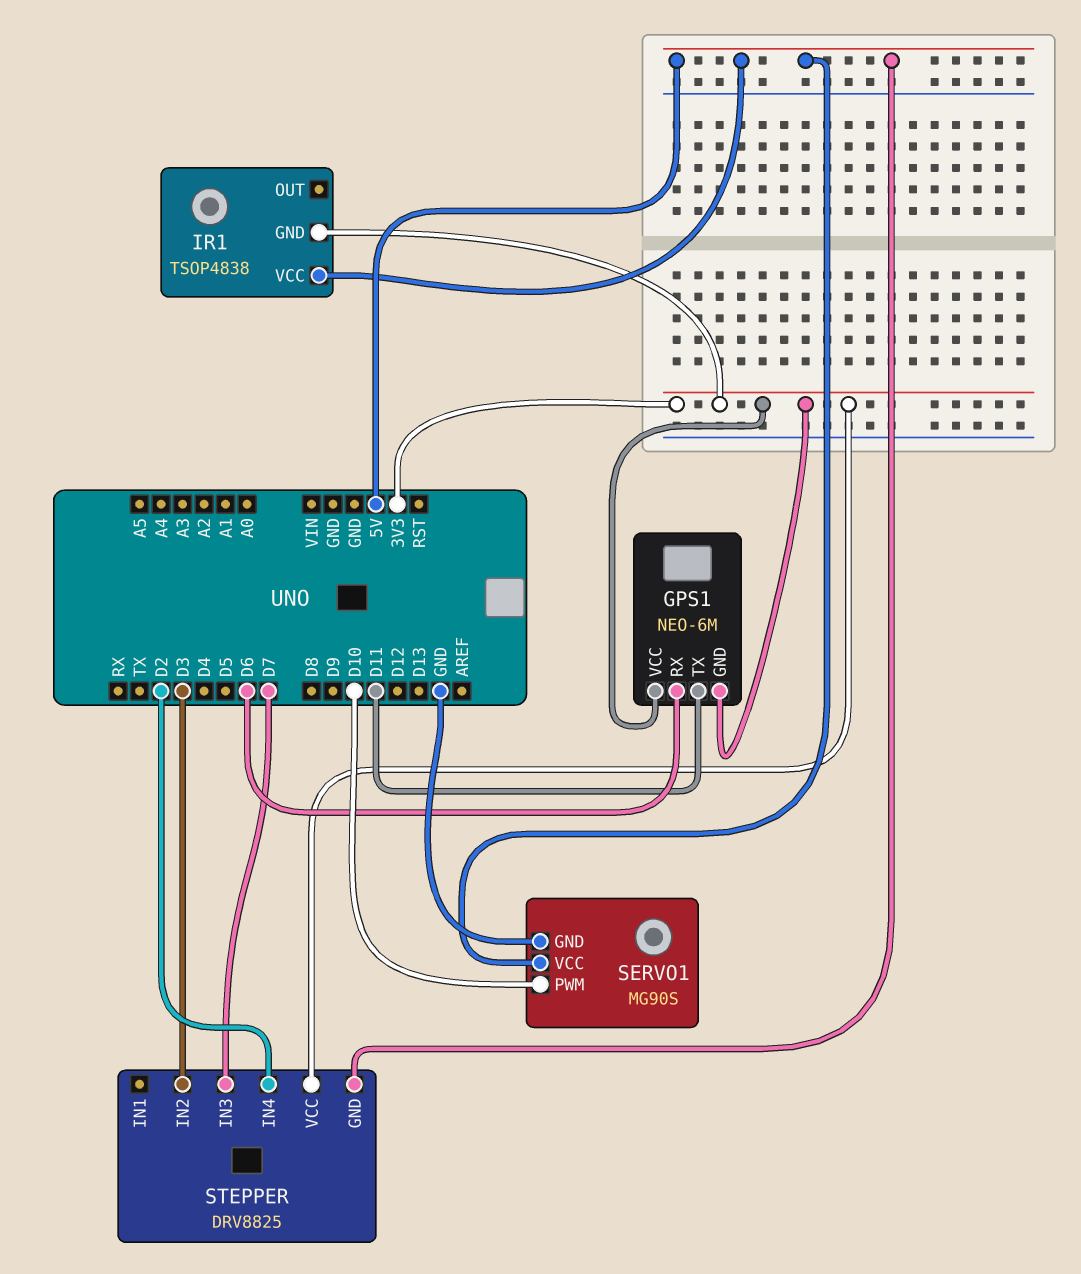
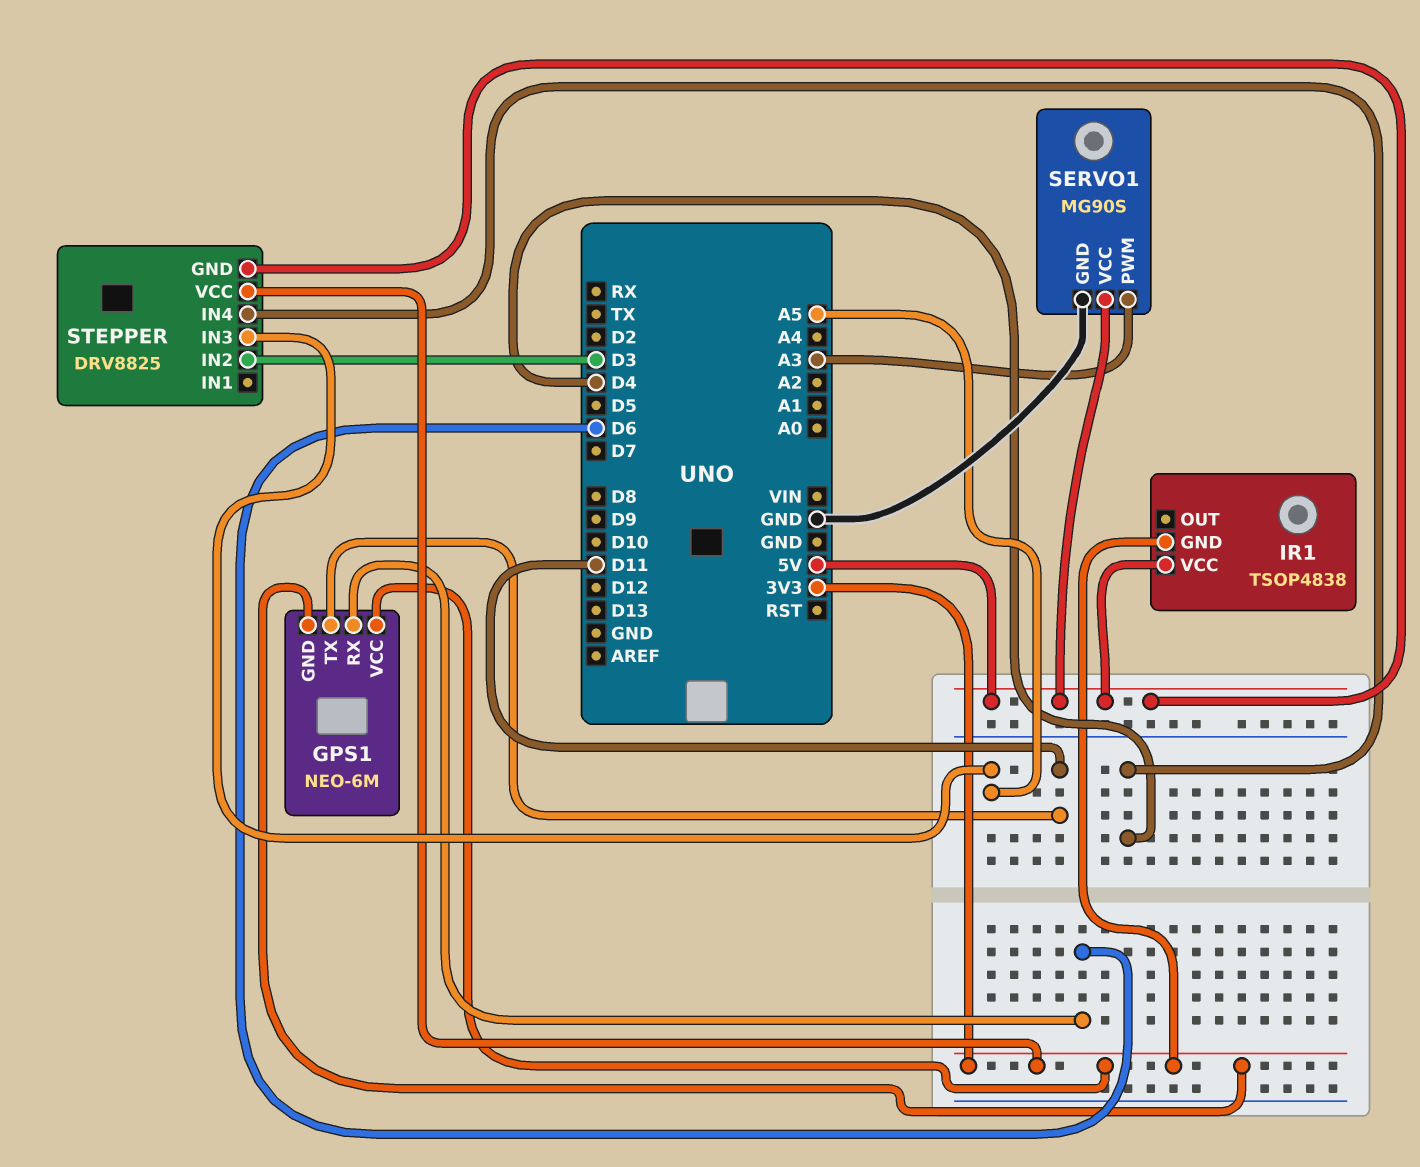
SERVO1 pin PWM: D10 -> A3
STEPPER pin IN3: D7 -> A5
STEPPER pin IN4: D2 -> D4

